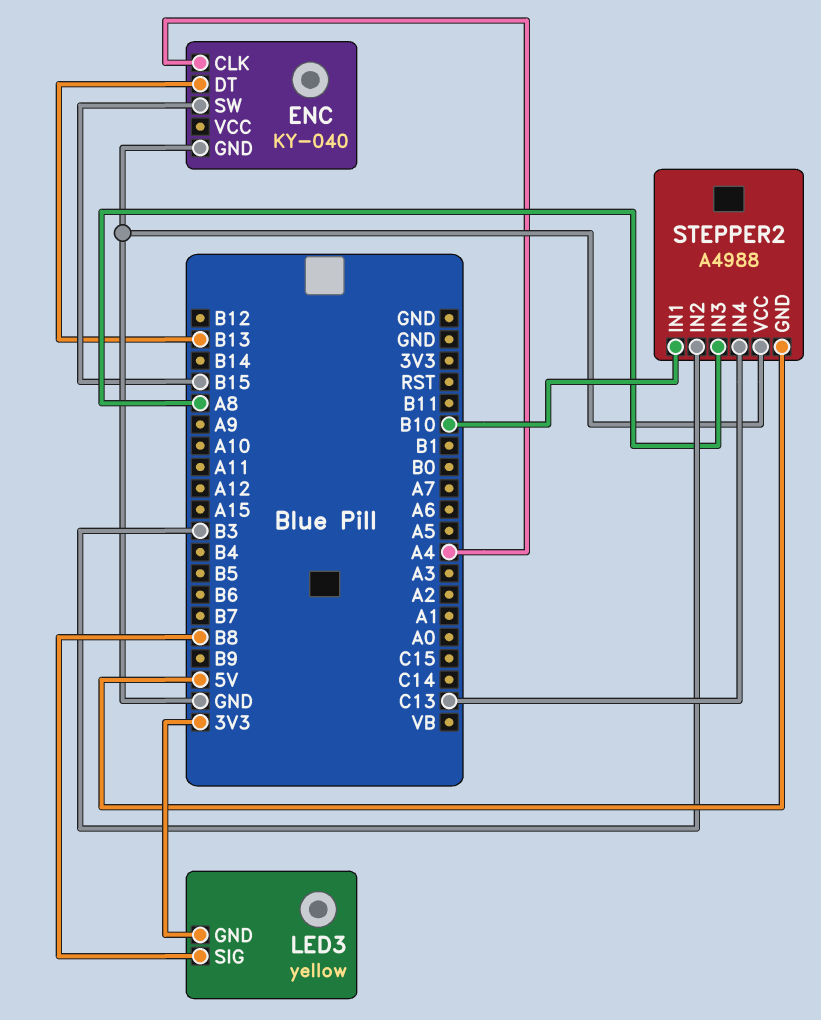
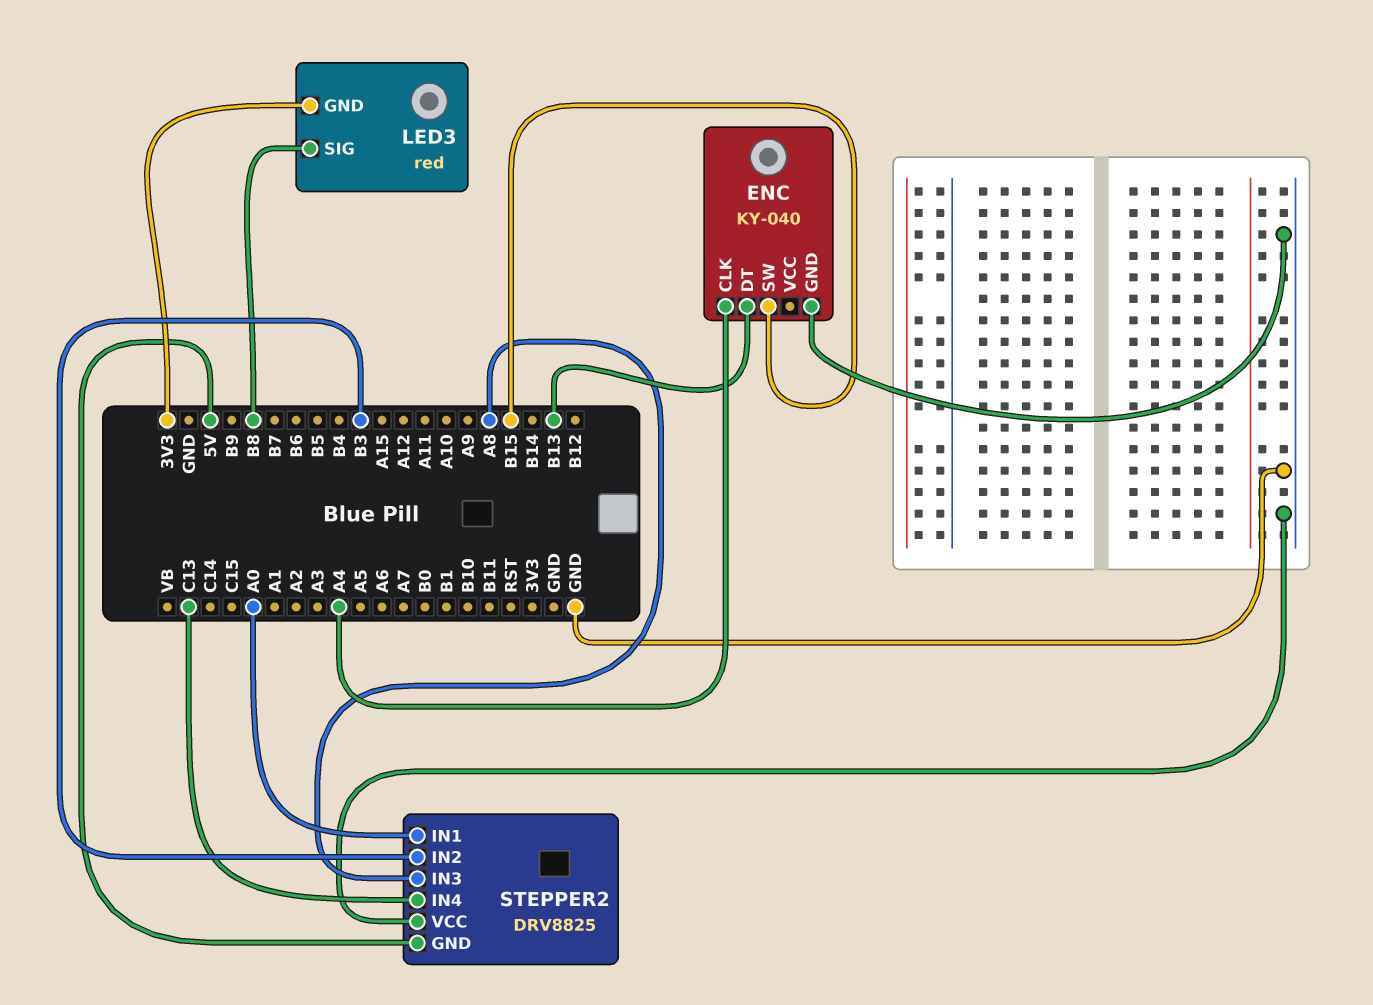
LED3: yellow -> red
STEPPER2: A4988 -> DRV8825
STEPPER2 pin IN1: B10 -> A0

